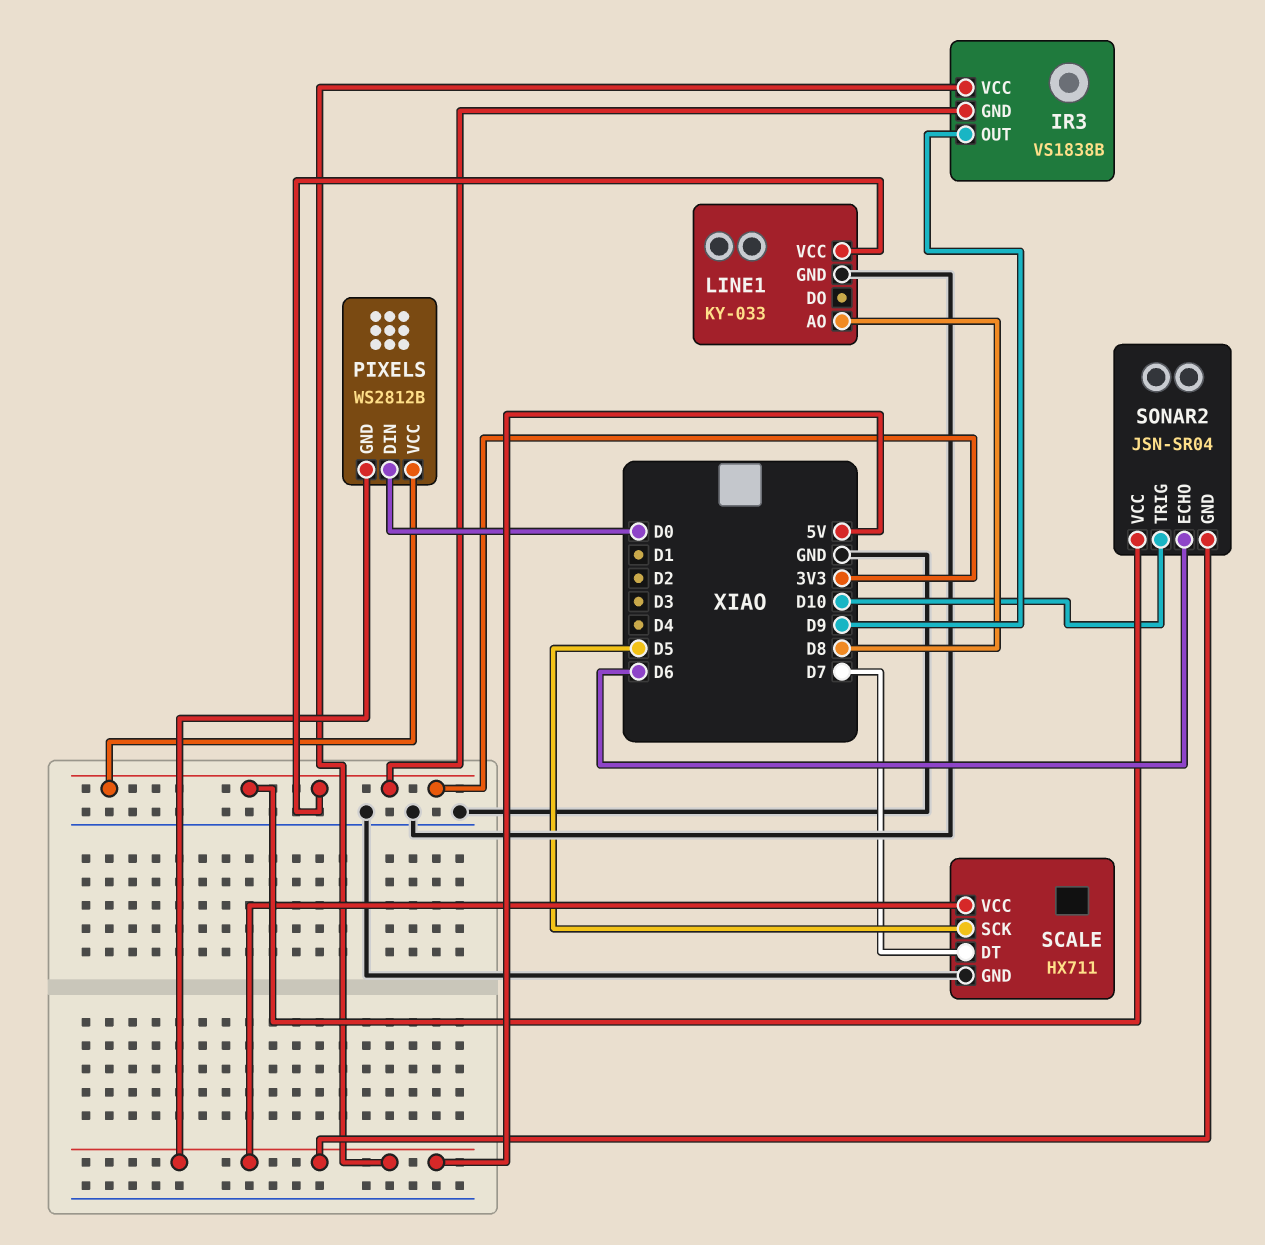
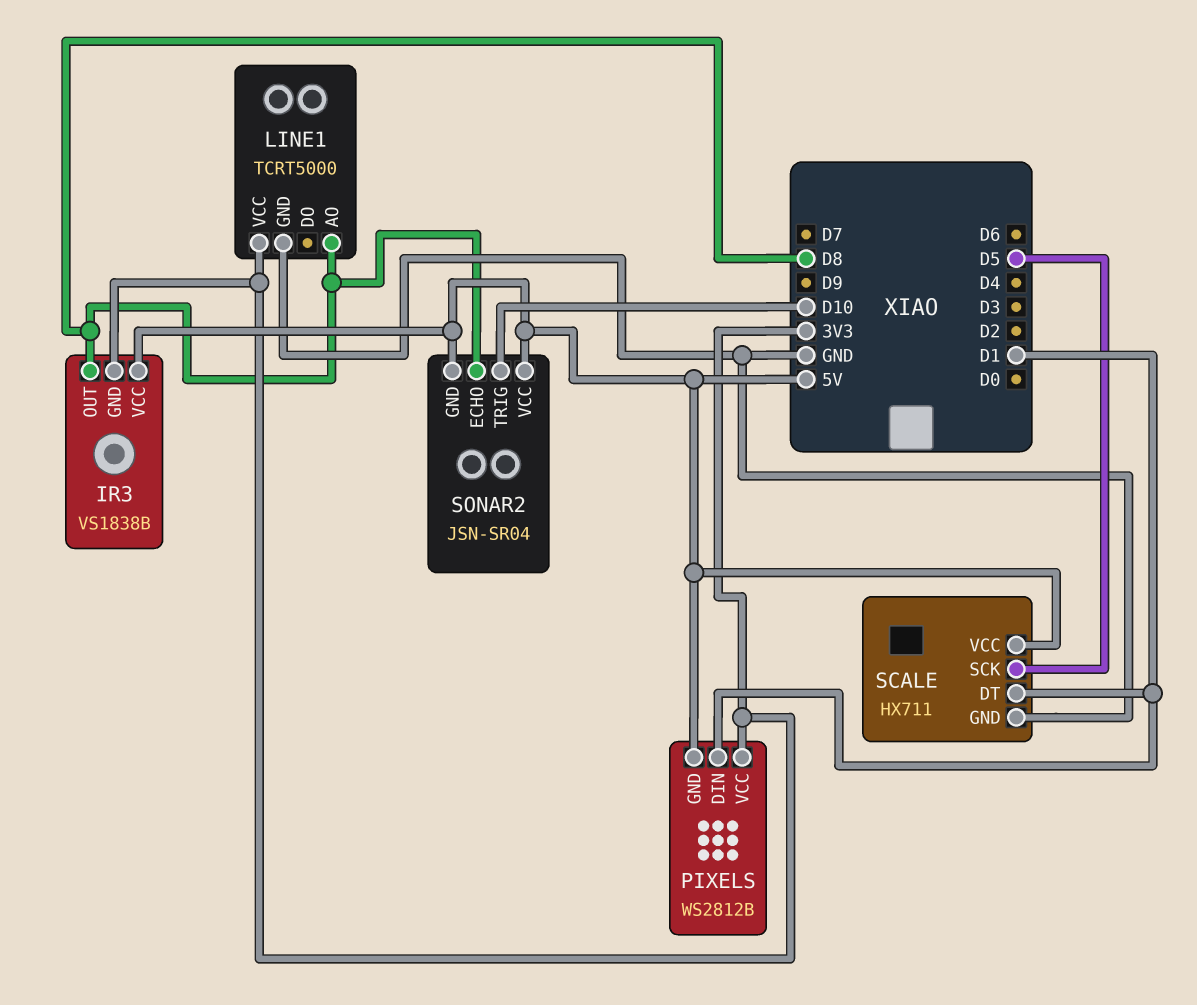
IR3 pin OUT: D9 -> D8
LINE1: KY-033 -> TCRT5000
PIXELS pin DIN: D0 -> D1
SCALE pin DT: D7 -> D1
SONAR2 pin ECHO: D6 -> D8
SONAR2 pin VCC: 3V3 -> 5V

